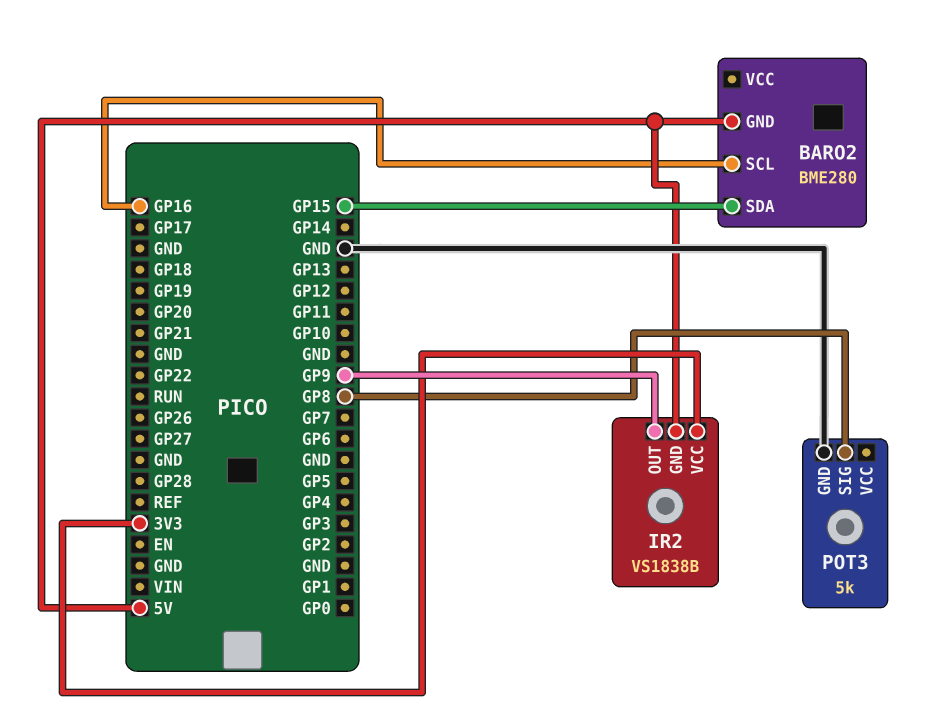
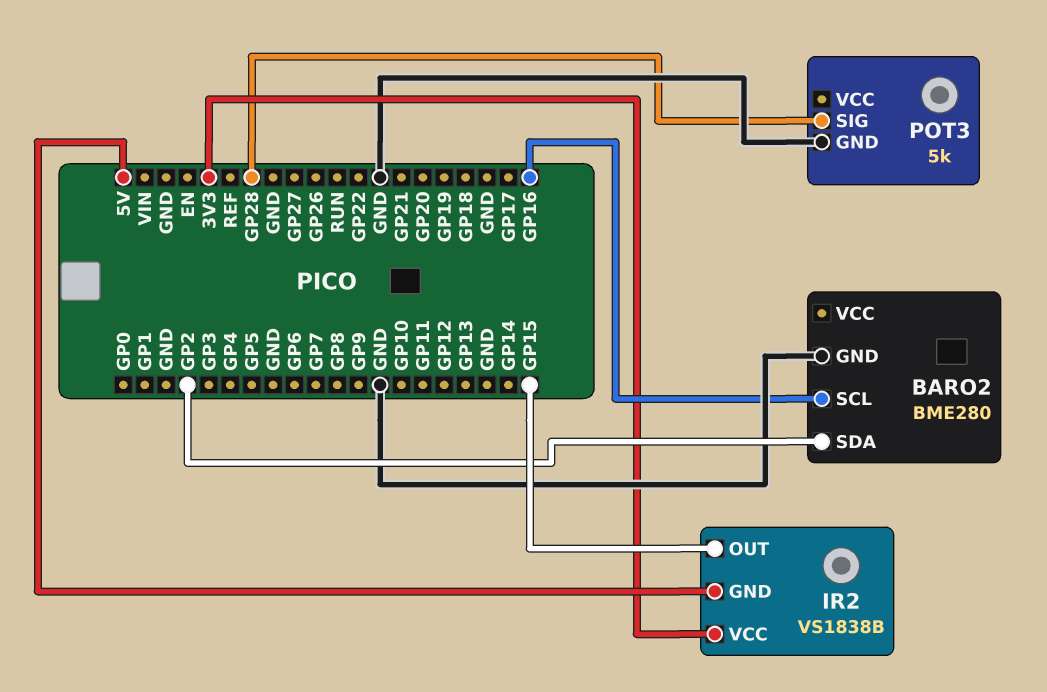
BARO2 pin GND: 5V -> GND
BARO2 pin SDA: GP15 -> GP2
IR2 pin OUT: GP9 -> GP15
POT3 pin SIG: GP8 -> GP28

